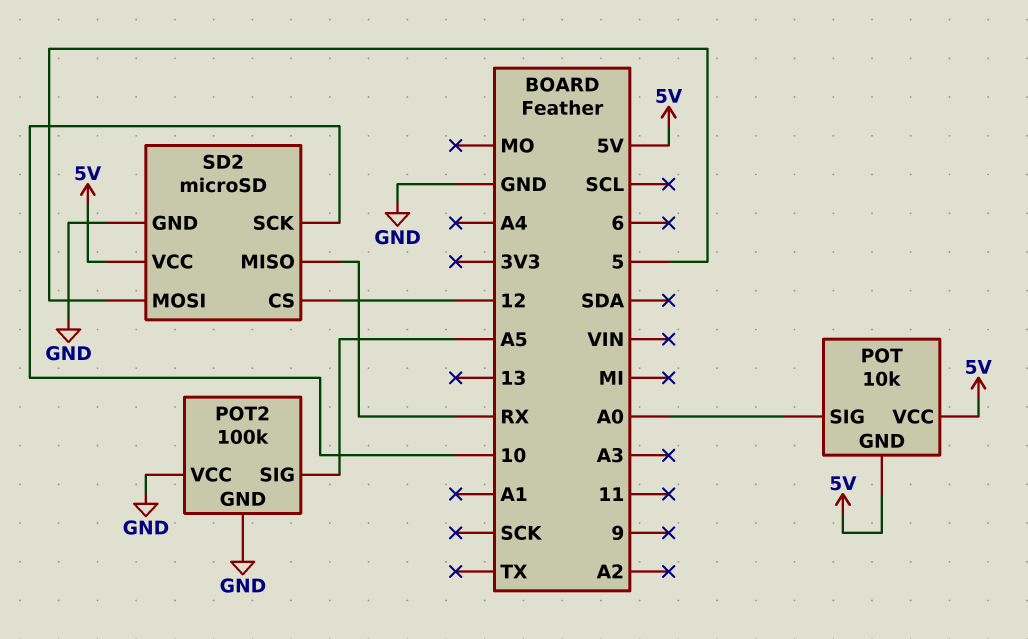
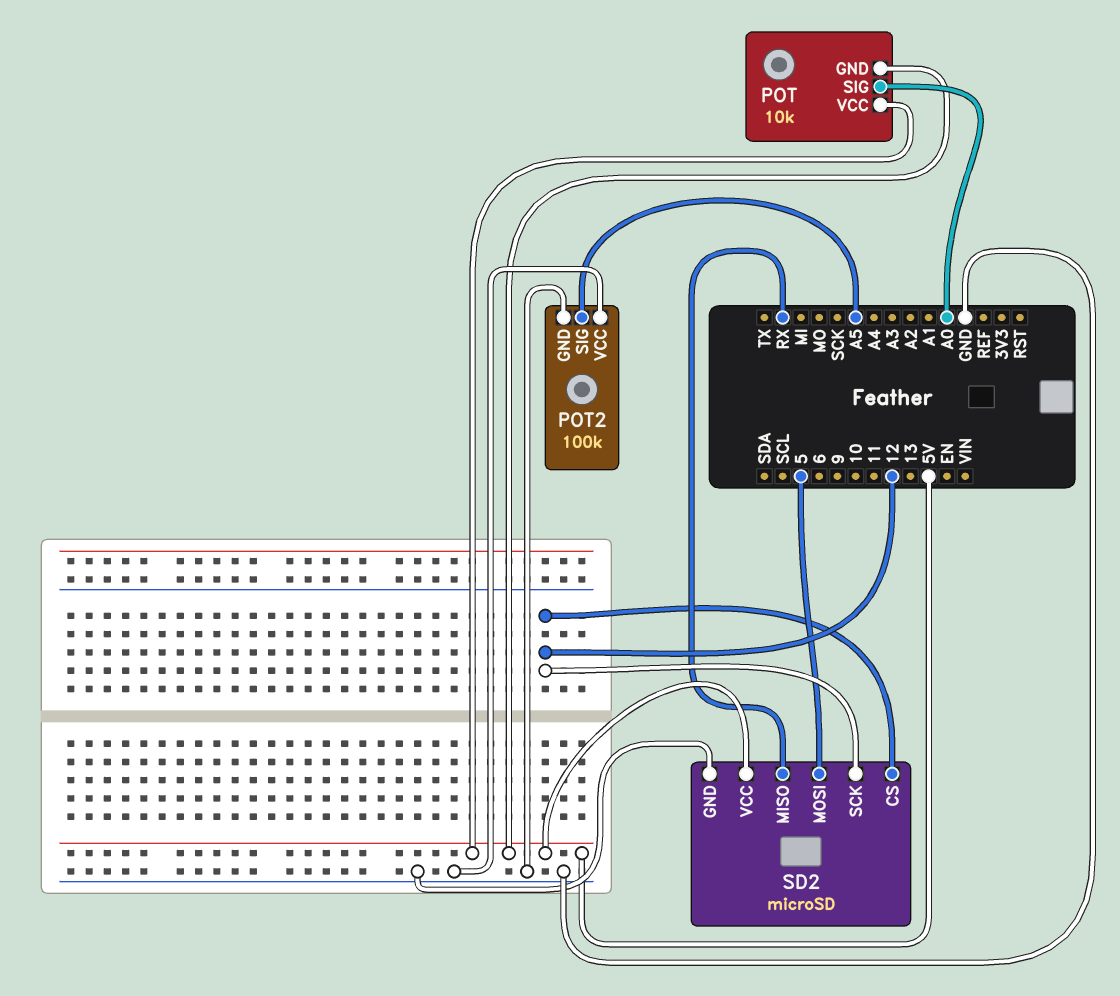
SD2 pin SCK: 10 -> 12

